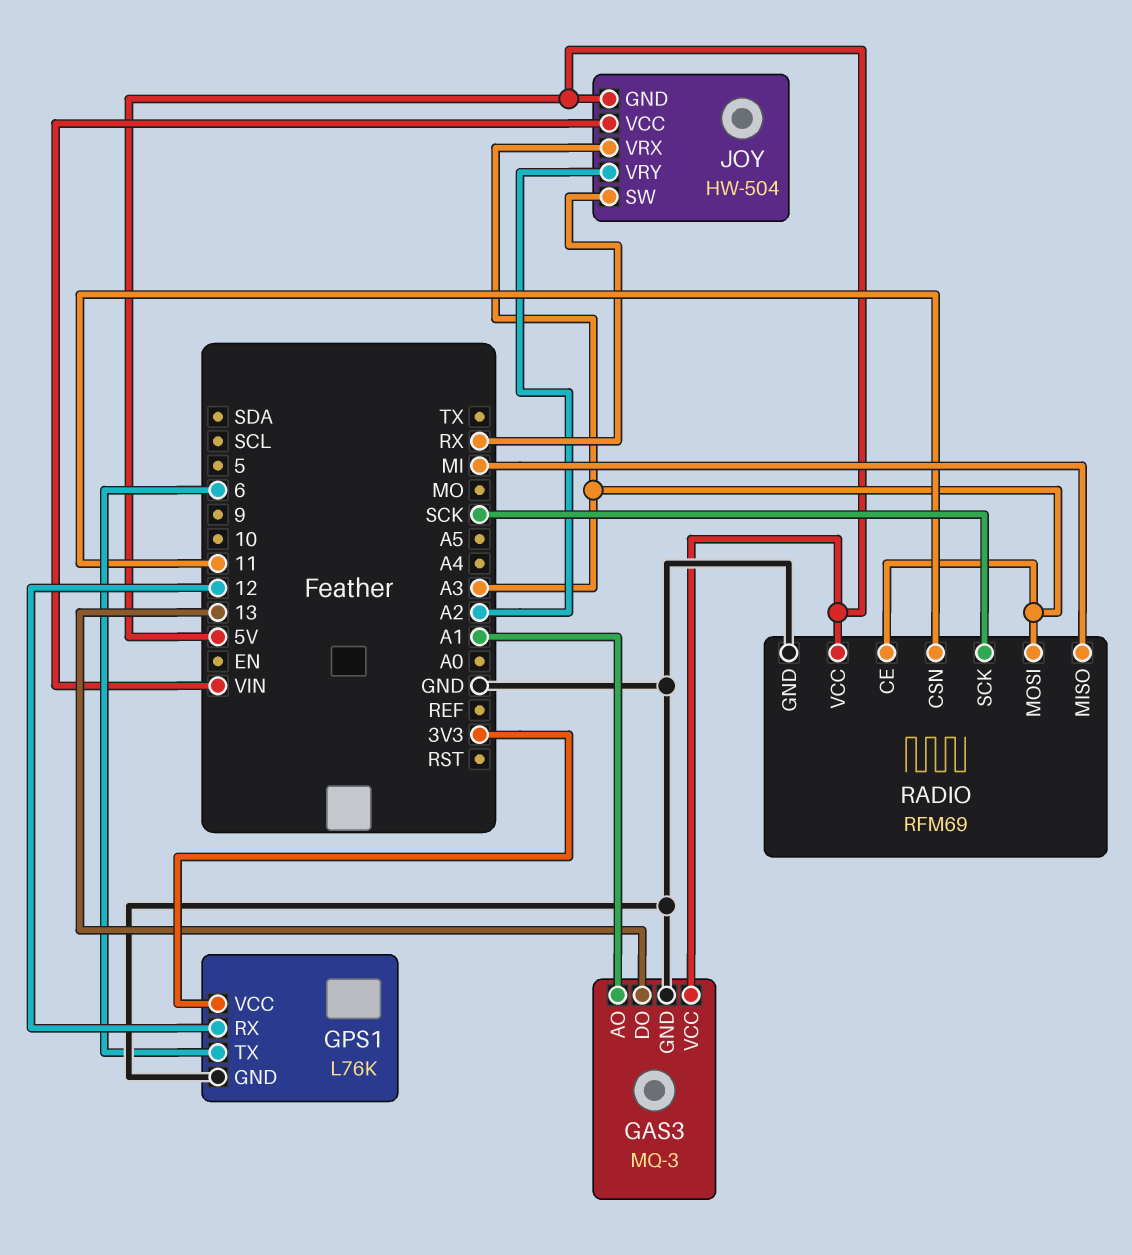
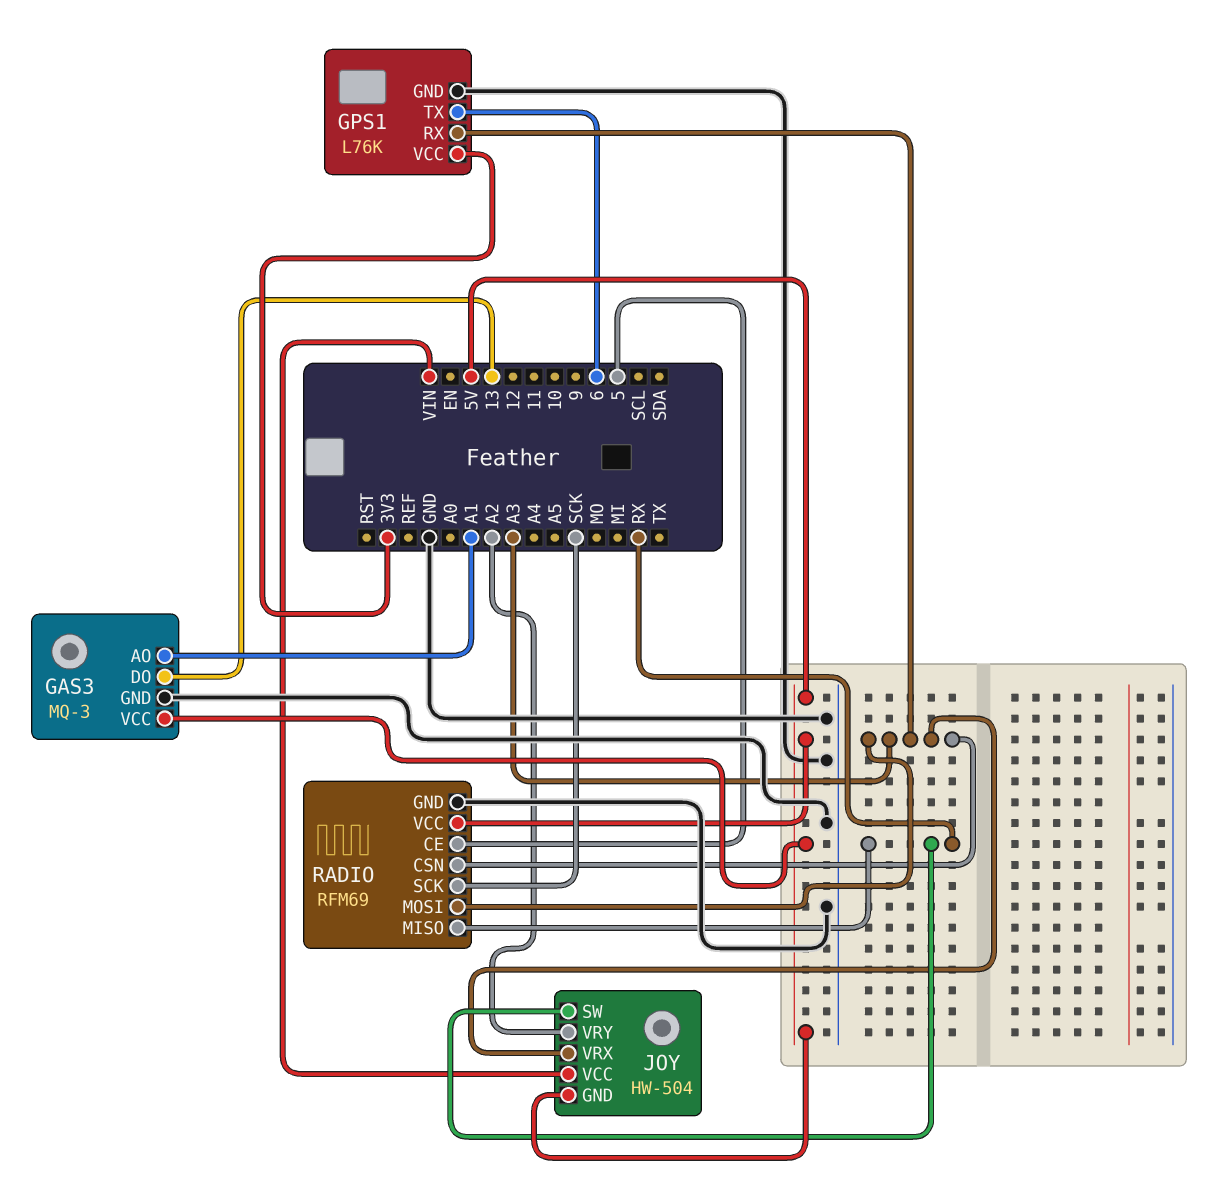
GPS1 pin RX: 12 -> A3
RADIO pin CE: A3 -> 5
RADIO pin CSN: 11 -> A3
RADIO pin MISO: MI -> RX

